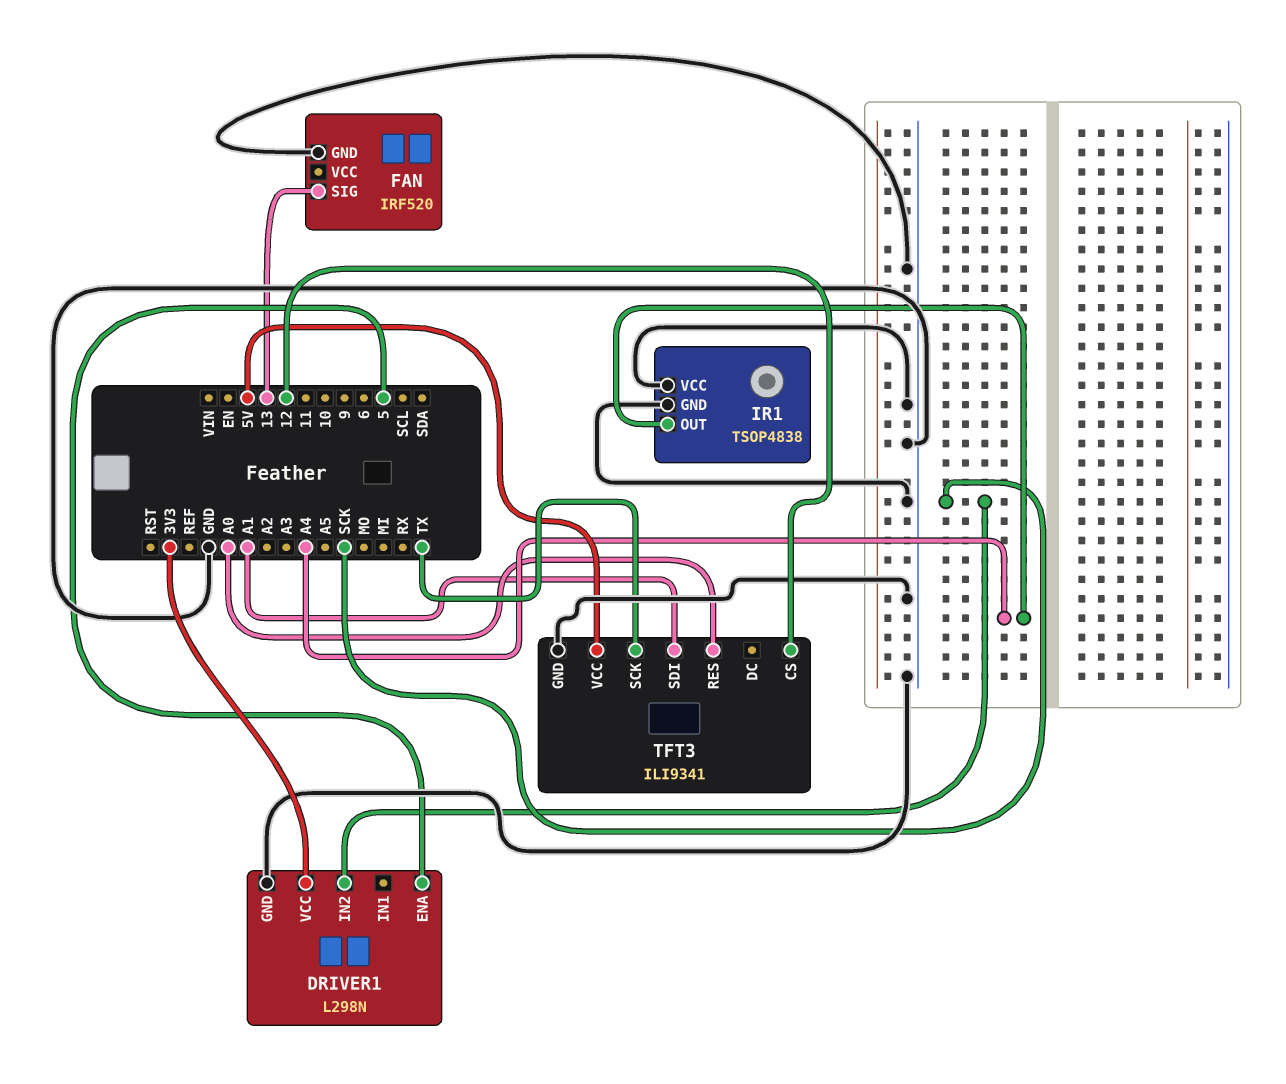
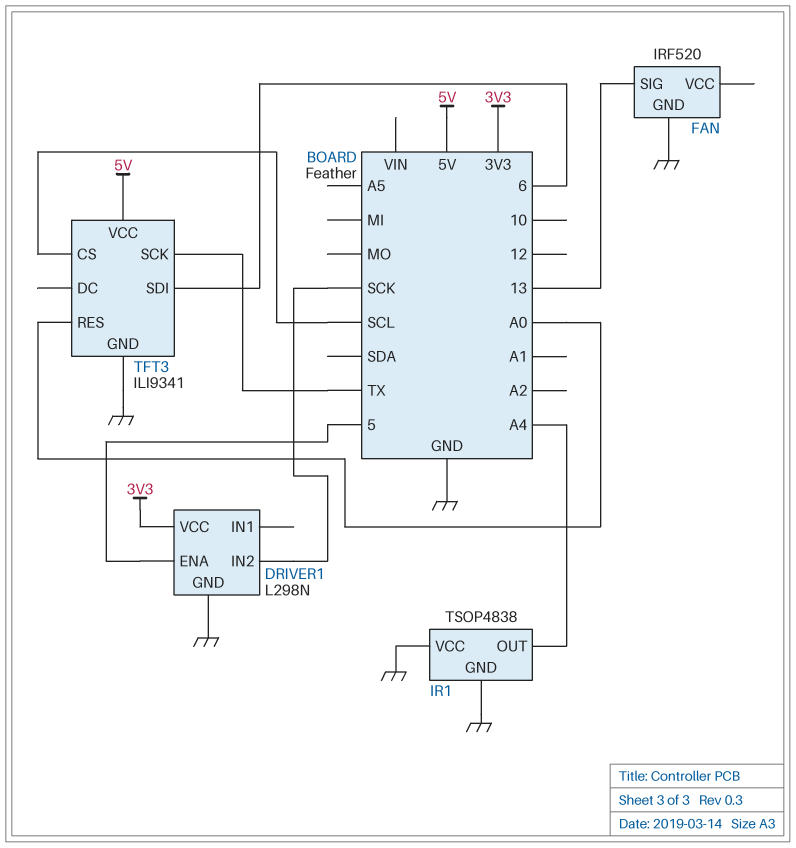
TFT3 pin CS: 12 -> SCL
TFT3 pin SDI: A1 -> 6

